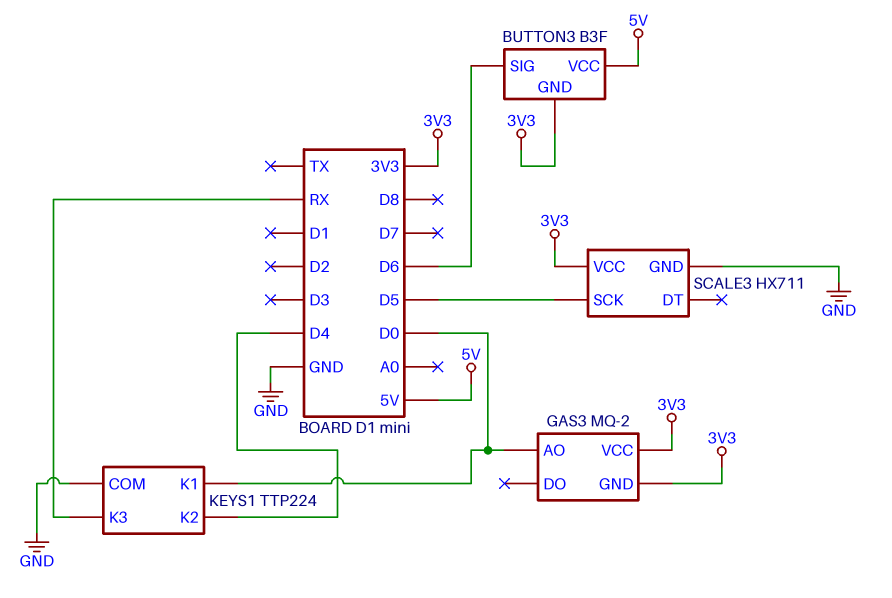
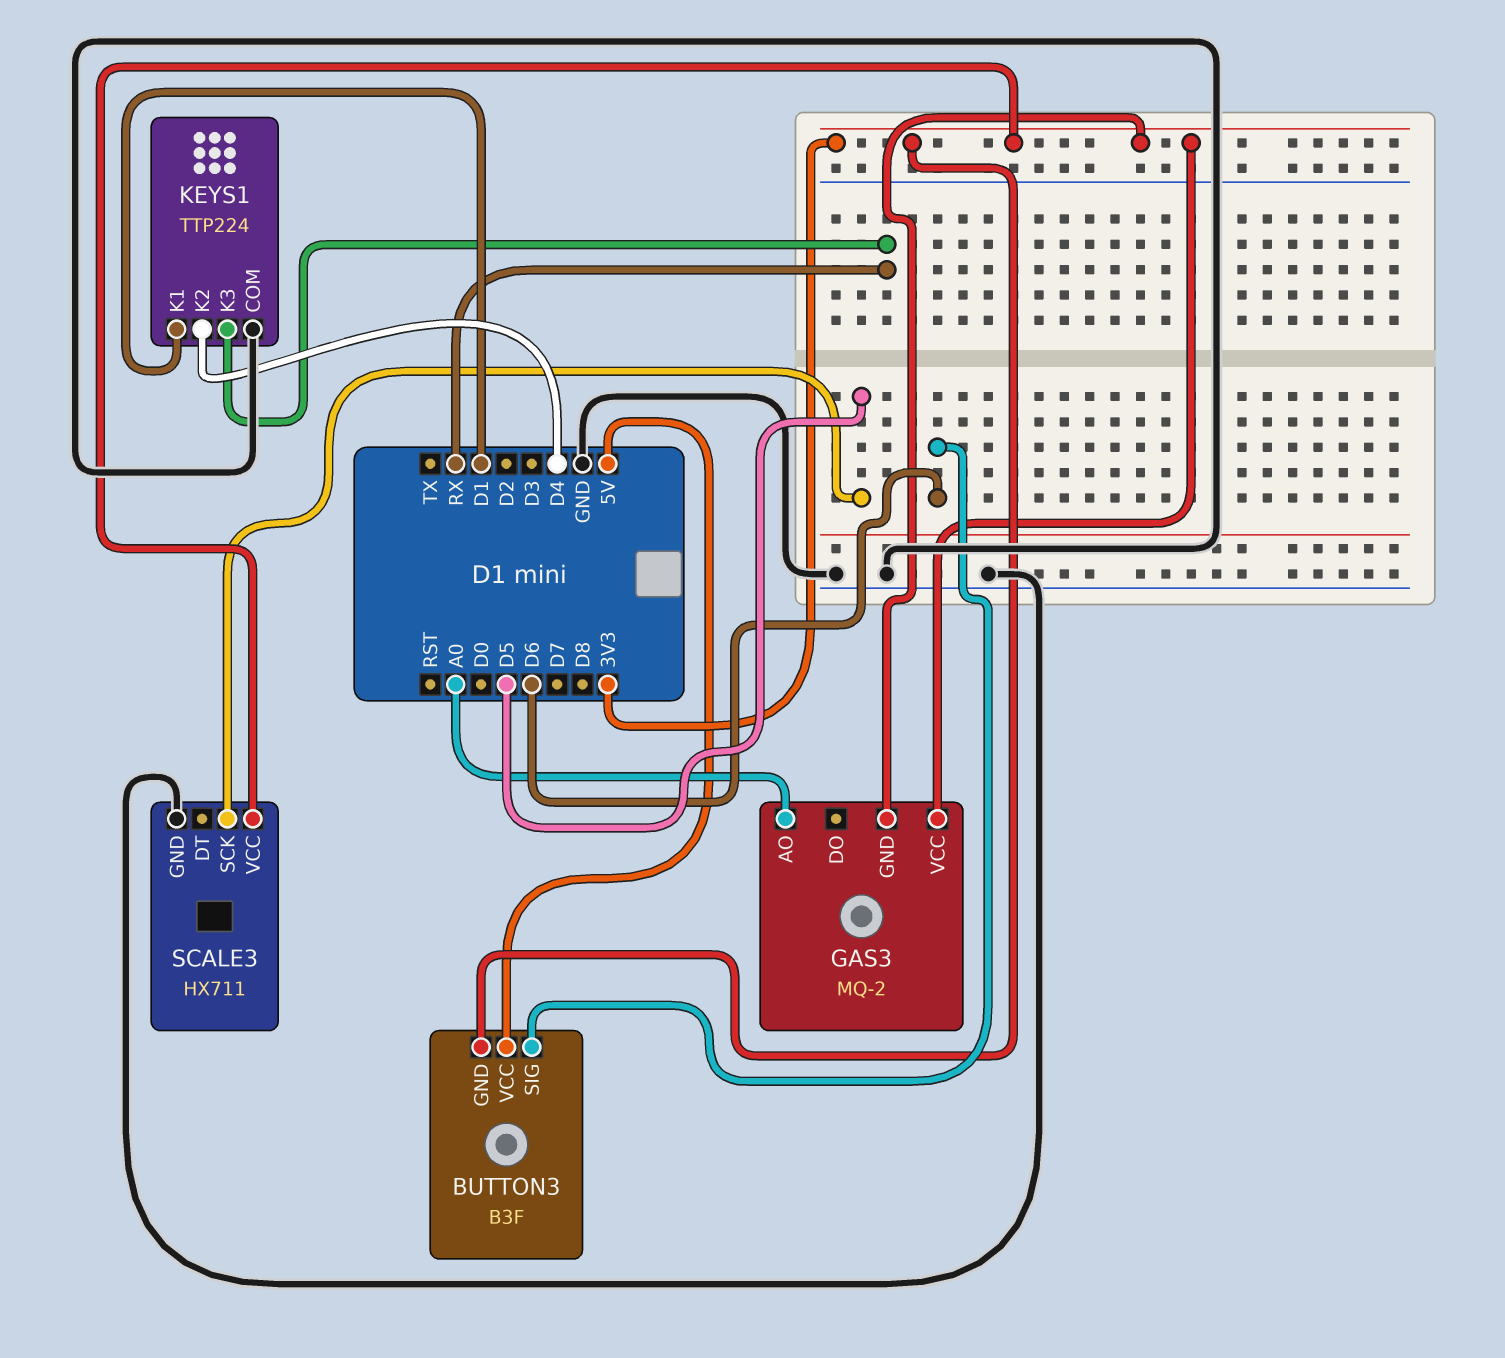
GAS3 pin AO: D0 -> A0
KEYS1 pin K1: D0 -> D1

